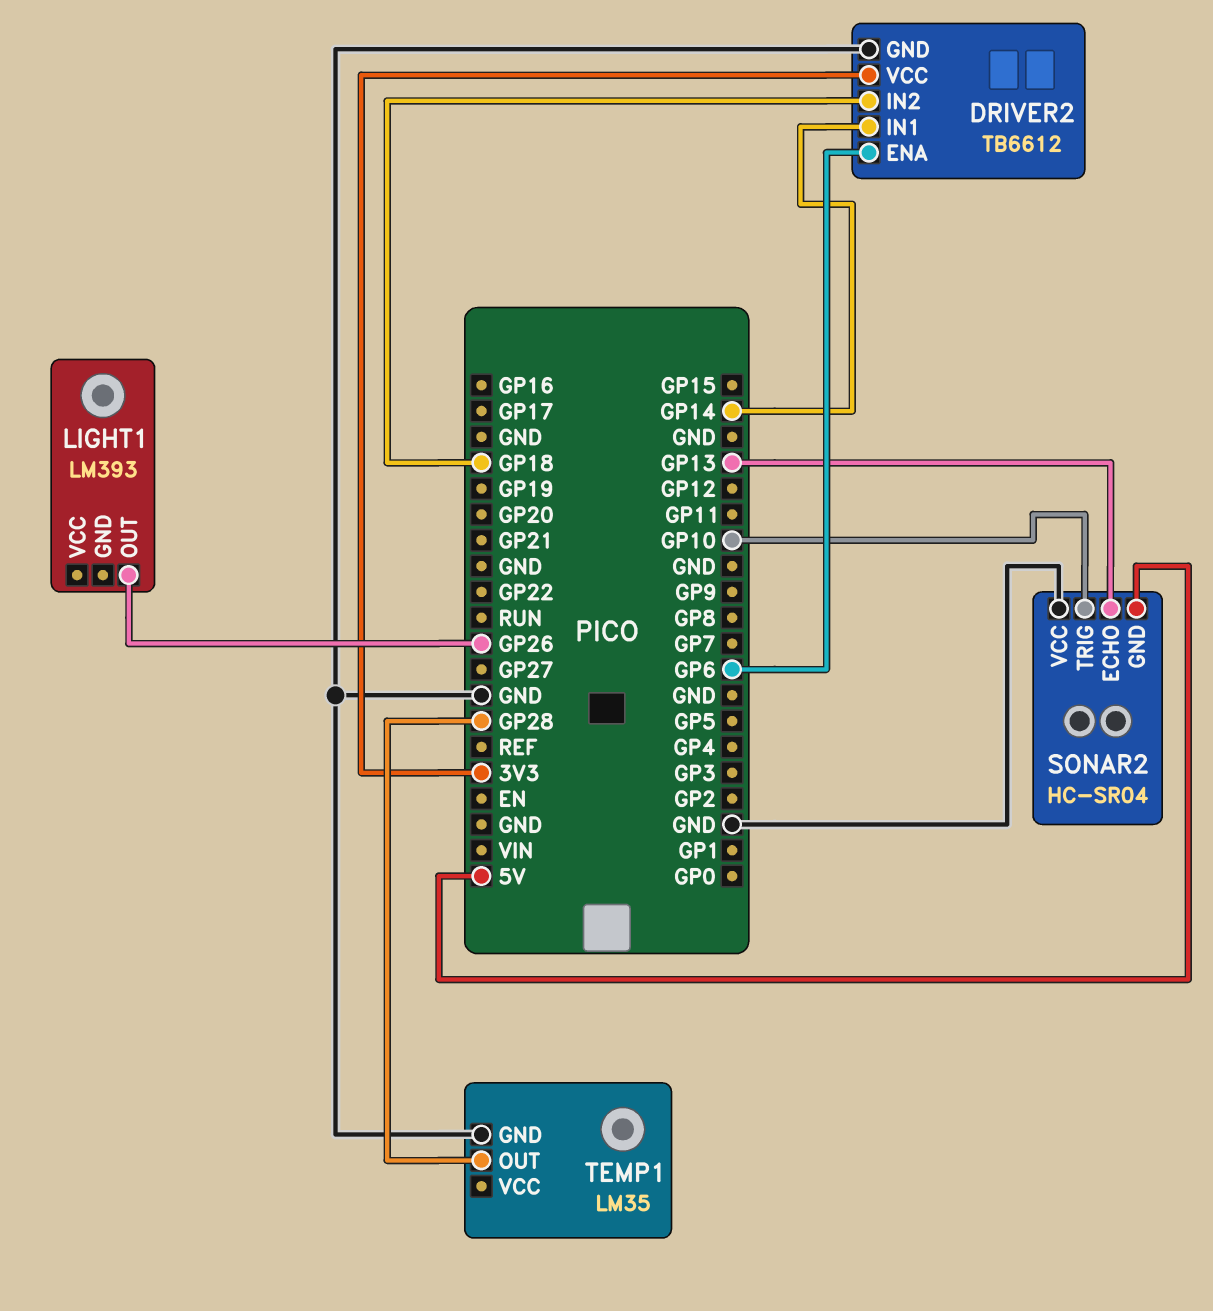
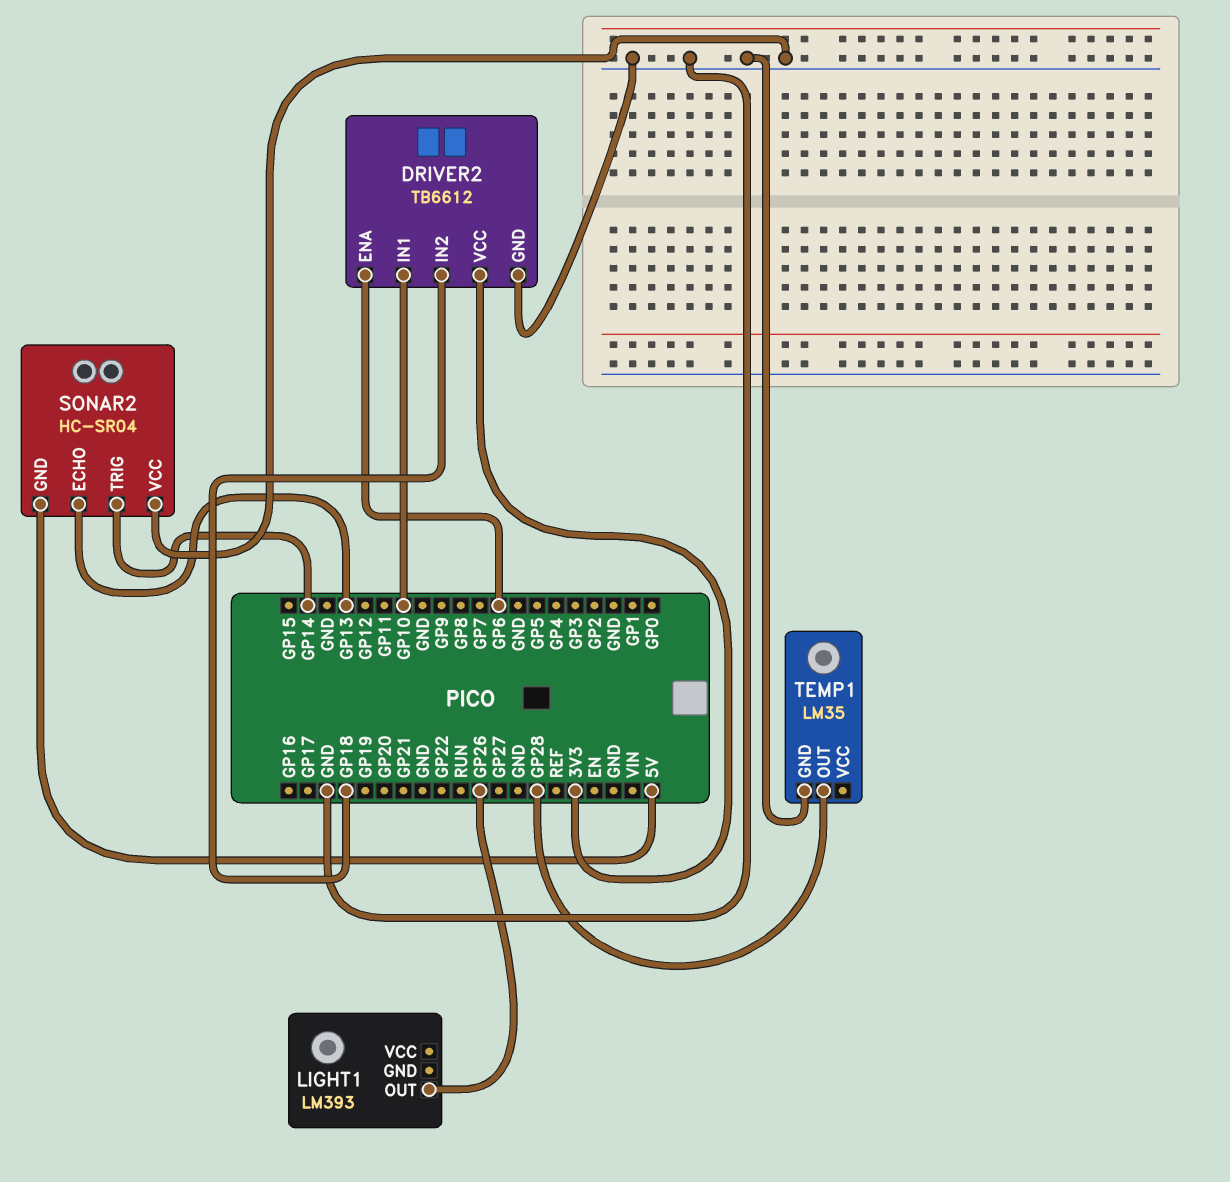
DRIVER2 pin IN1: GP14 -> GP10
SONAR2 pin TRIG: GP10 -> GP14

